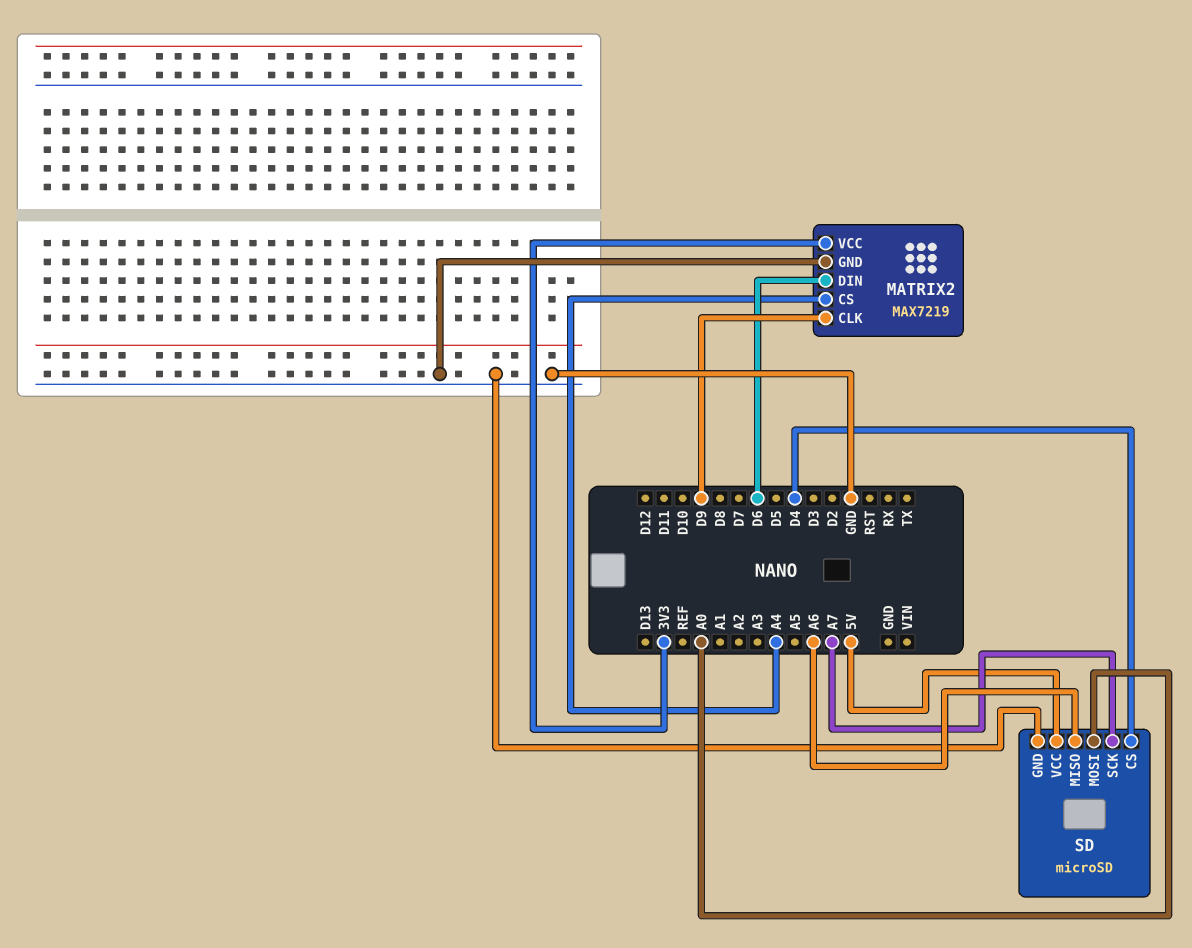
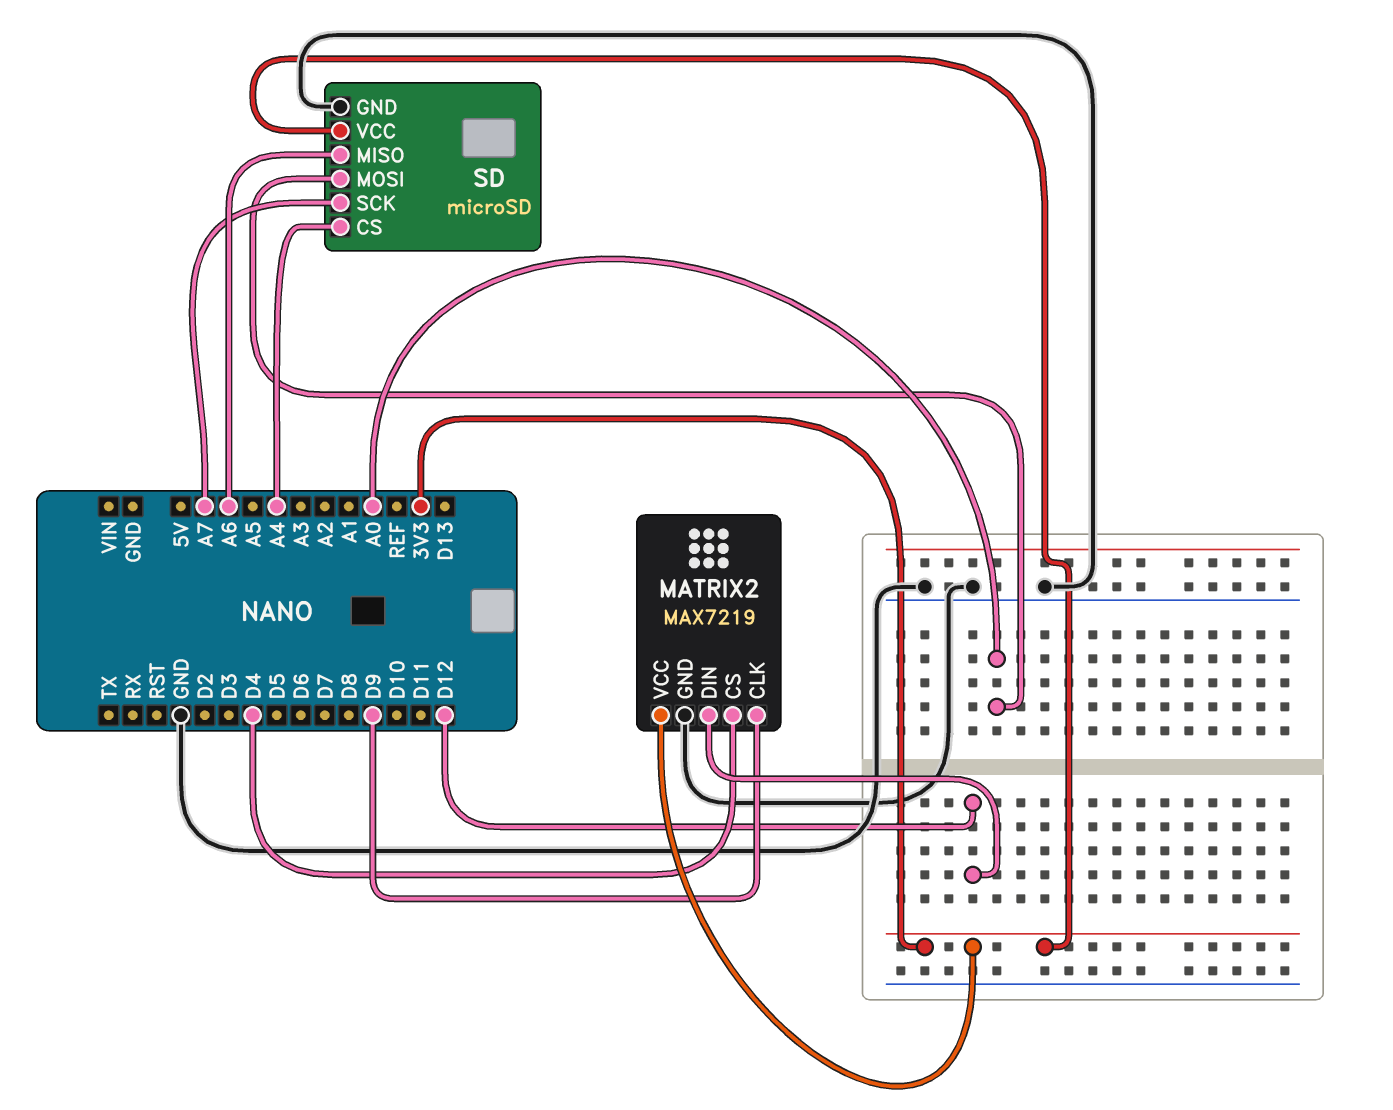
MATRIX2 pin CS: A4 -> D4
MATRIX2 pin DIN: D6 -> D12
SD pin CS: D4 -> A4
SD pin VCC: 5V -> 3V3

